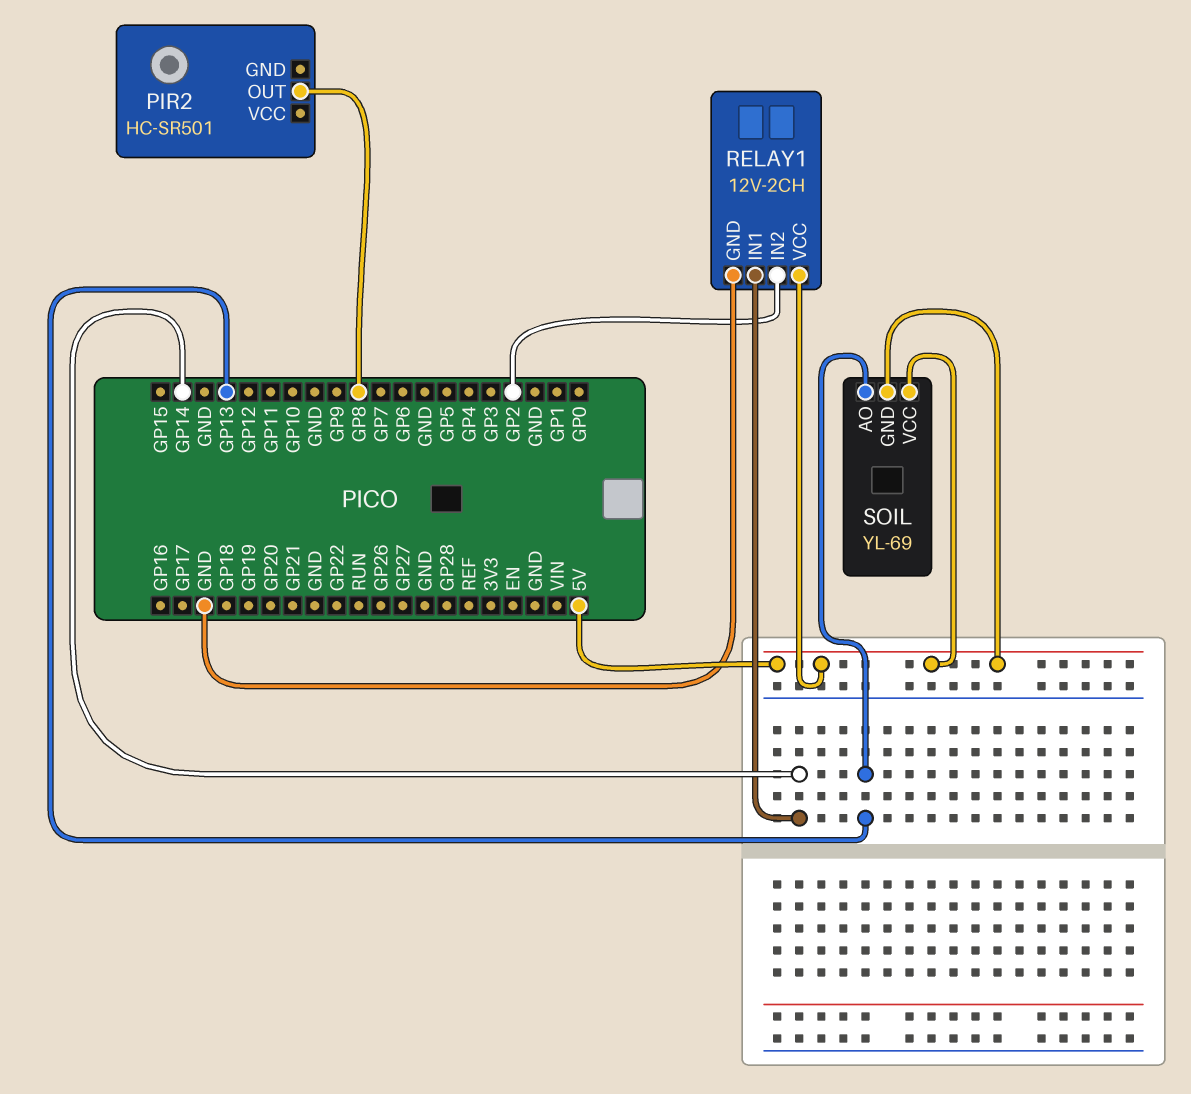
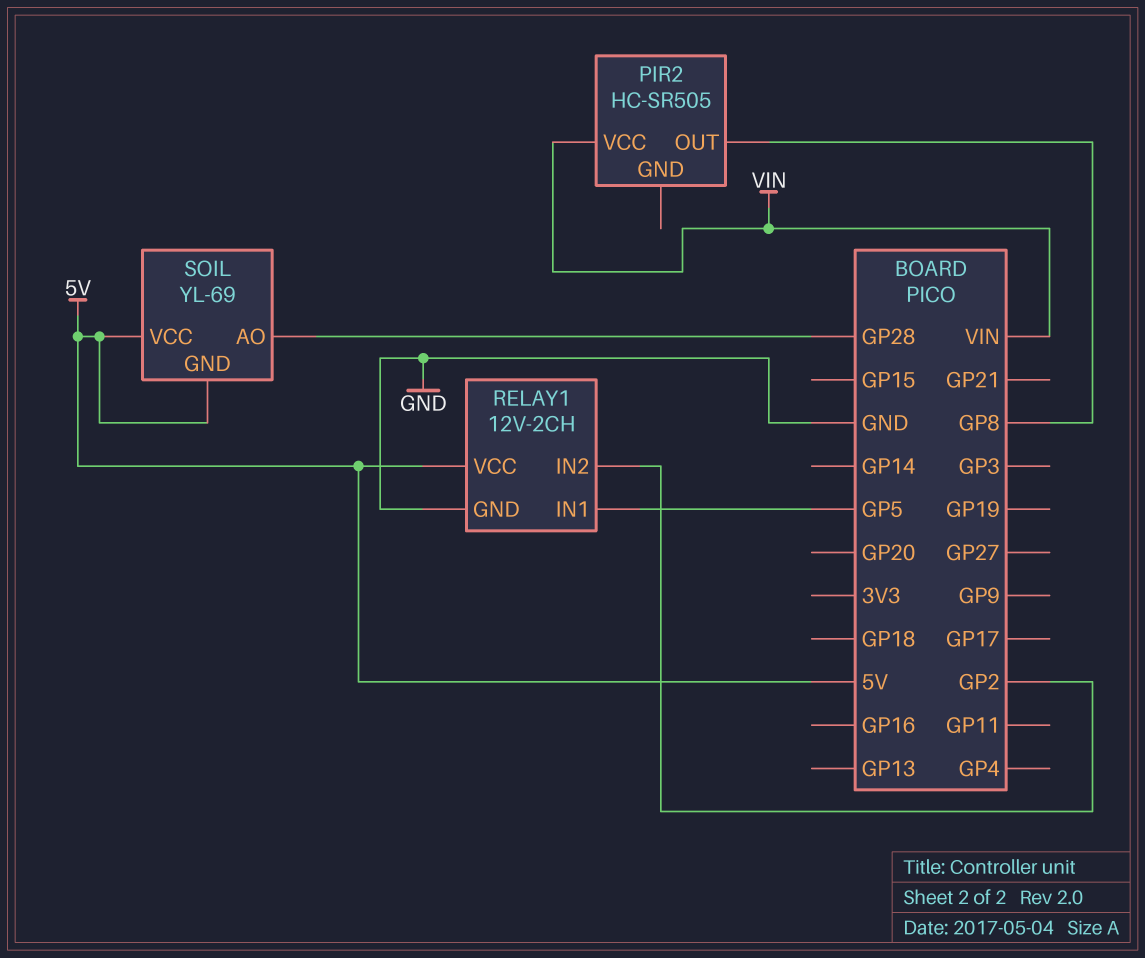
PIR2: HC-SR501 -> HC-SR505
PIR2 pin VCC: none -> VIN
RELAY1 pin IN1: GP14 -> GP5
SOIL pin AO: GP13 -> GP28

